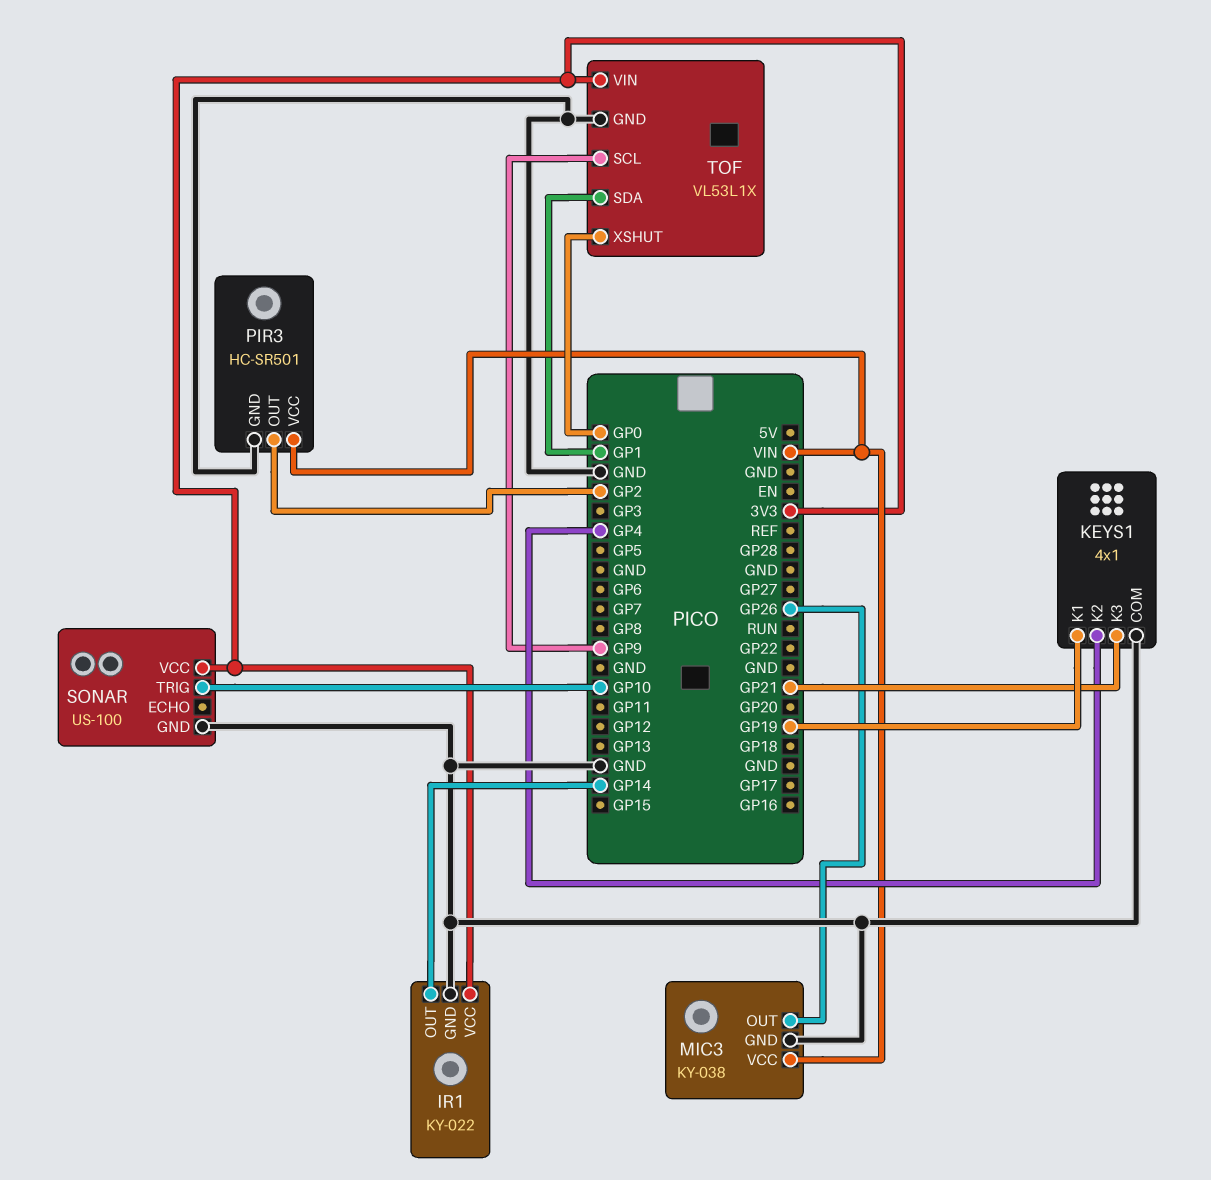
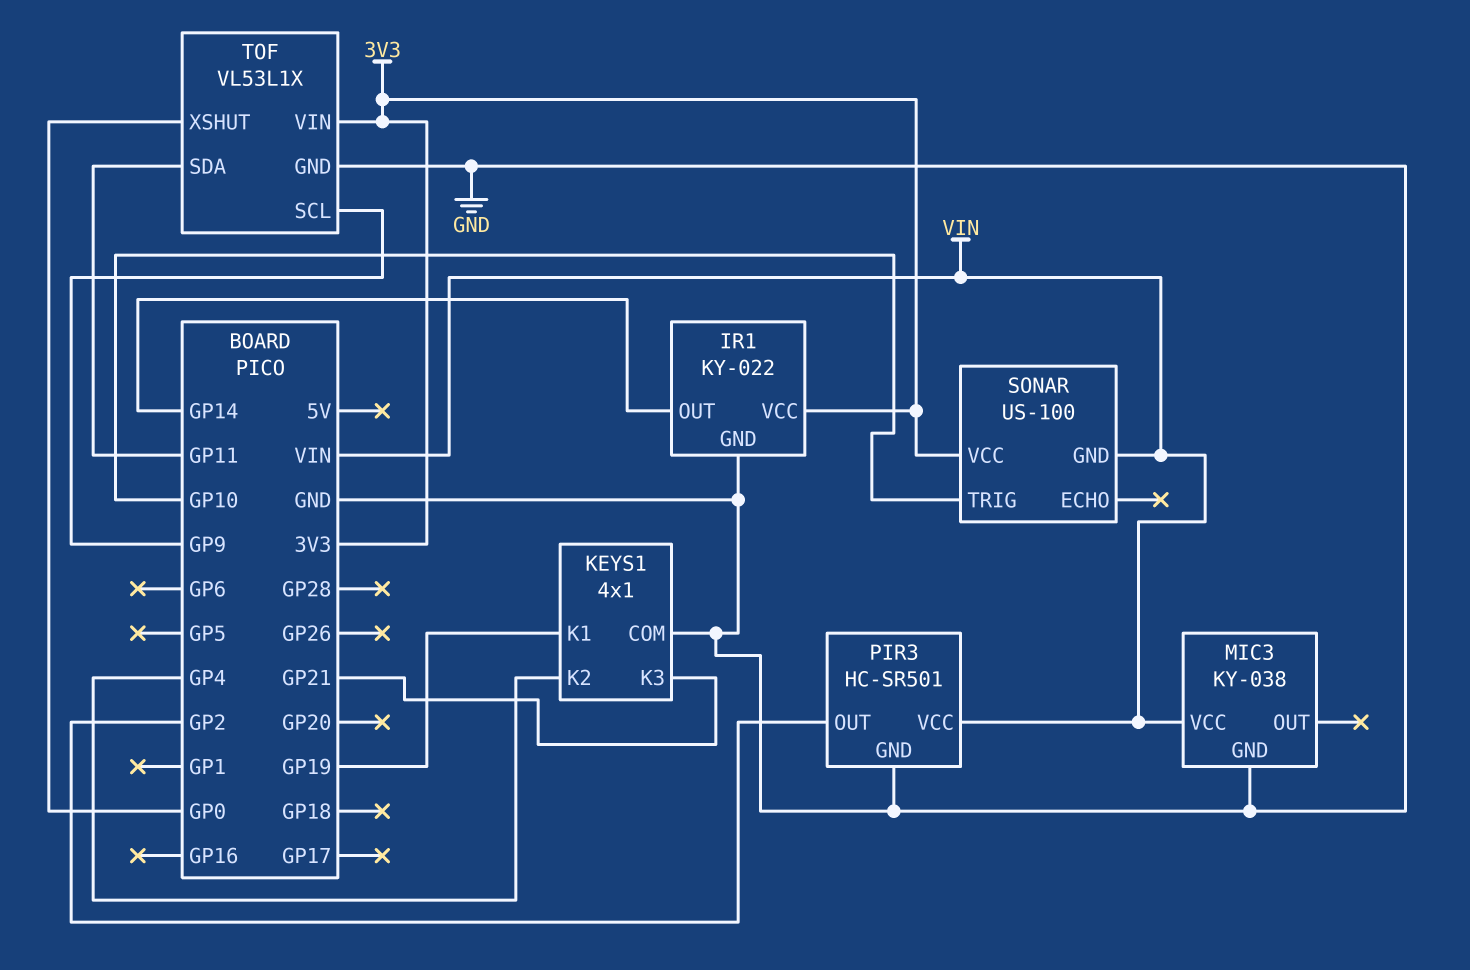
MIC3 pin OUT: GP26 -> none
SONAR pin GND: GND -> VIN
TOF pin SDA: GP1 -> GP11

